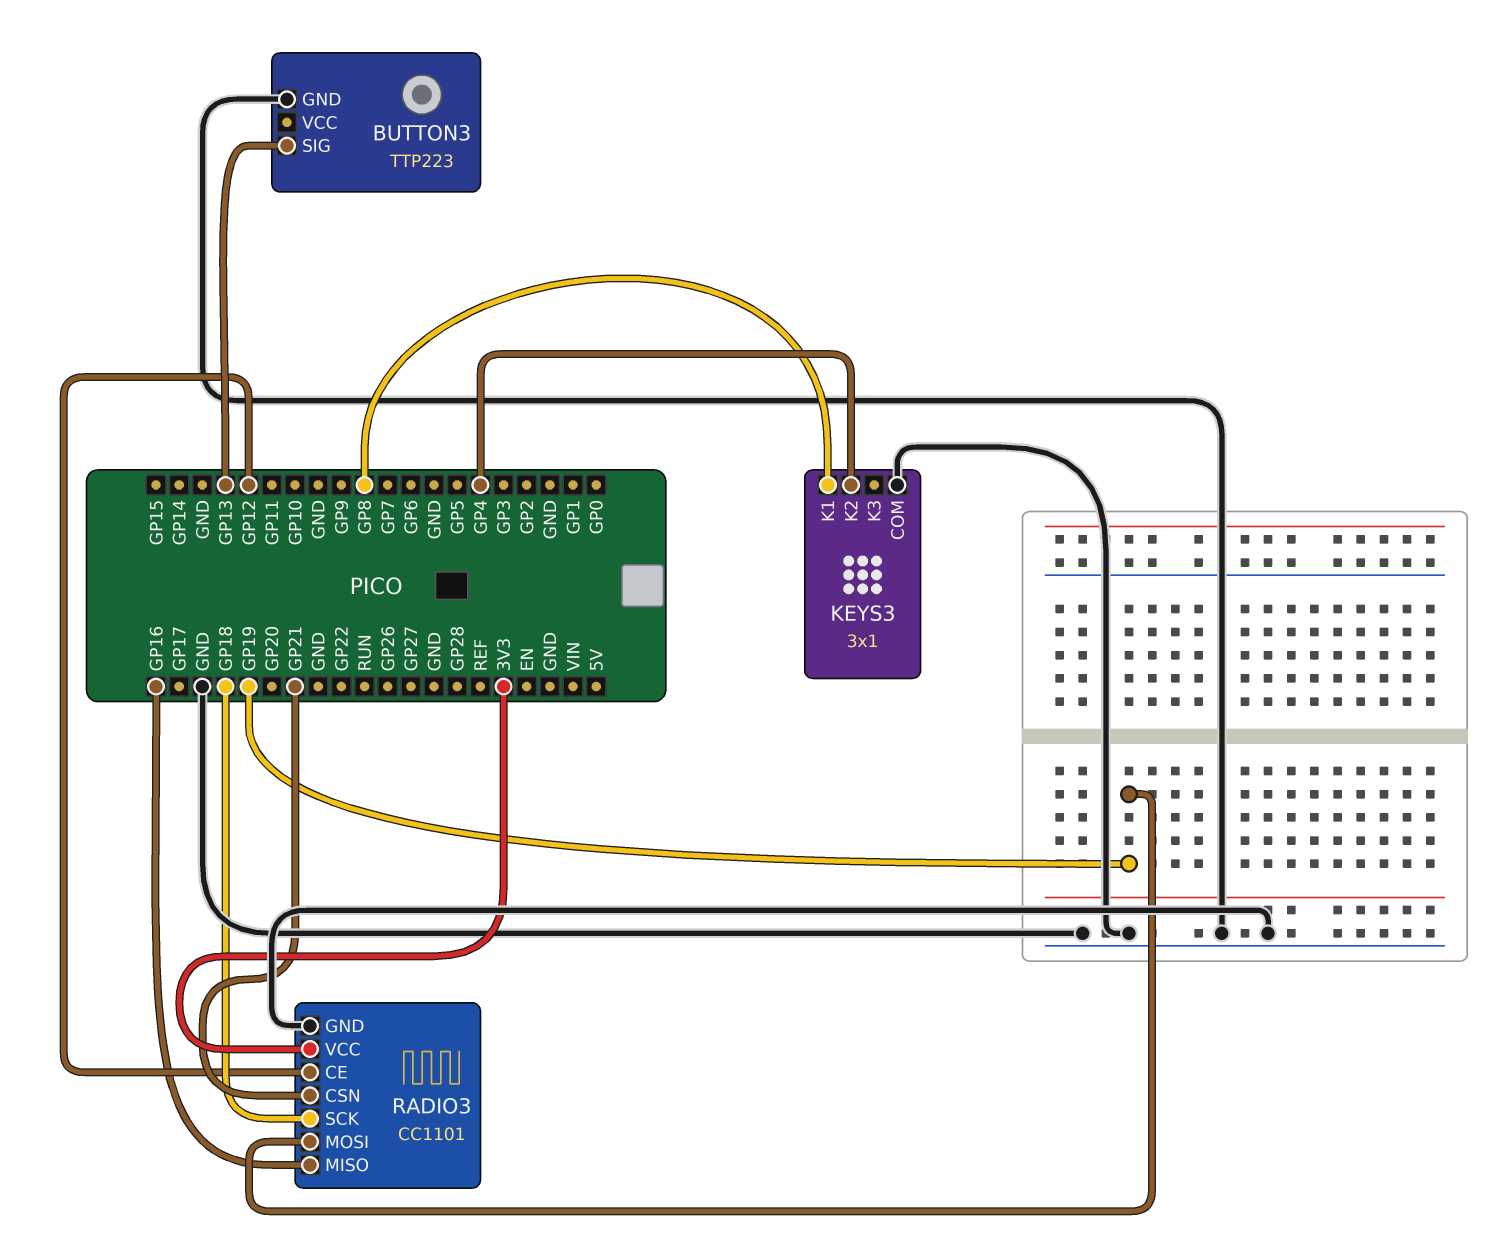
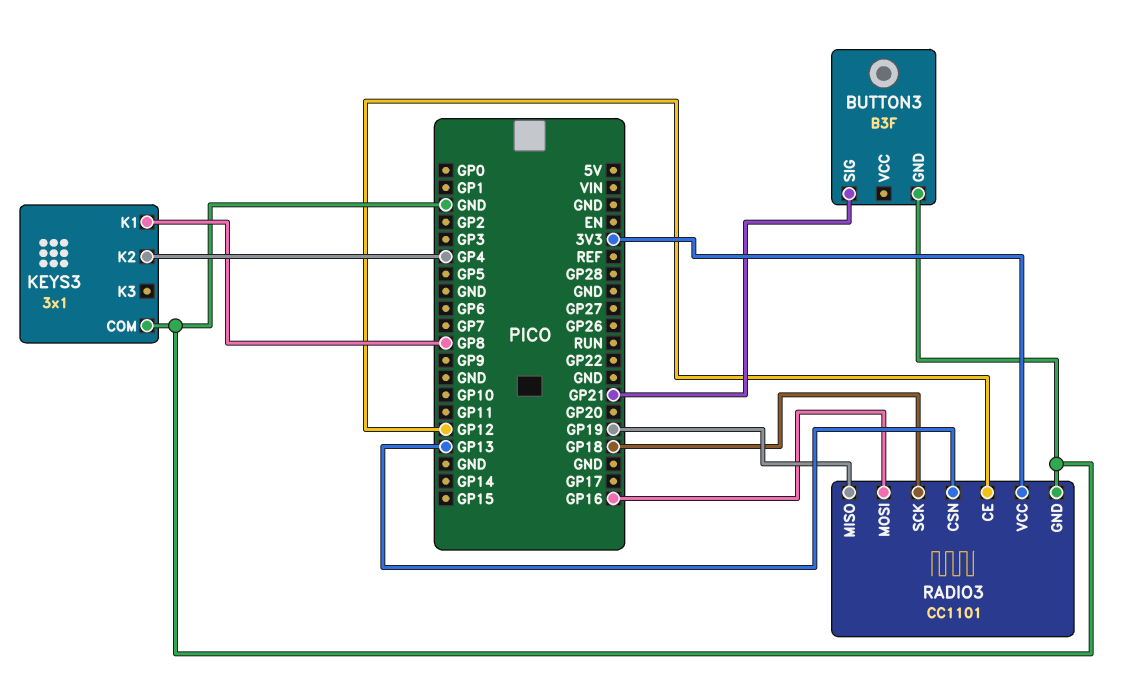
BUTTON3: TTP223 -> B3F
BUTTON3 pin SIG: GP13 -> GP21
RADIO3 pin CSN: GP21 -> GP13
RADIO3 pin MISO: GP16 -> GP19
RADIO3 pin MOSI: GP19 -> GP16

